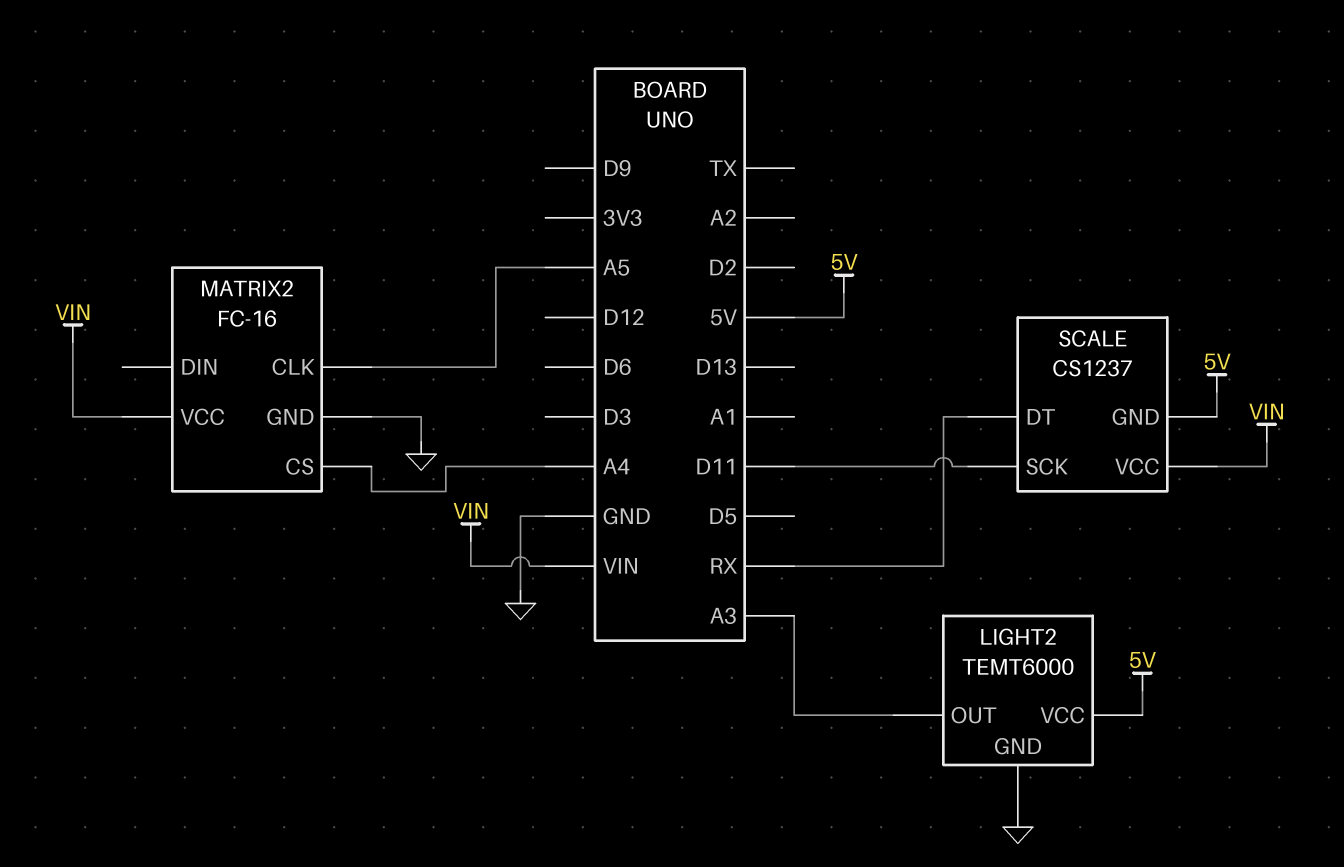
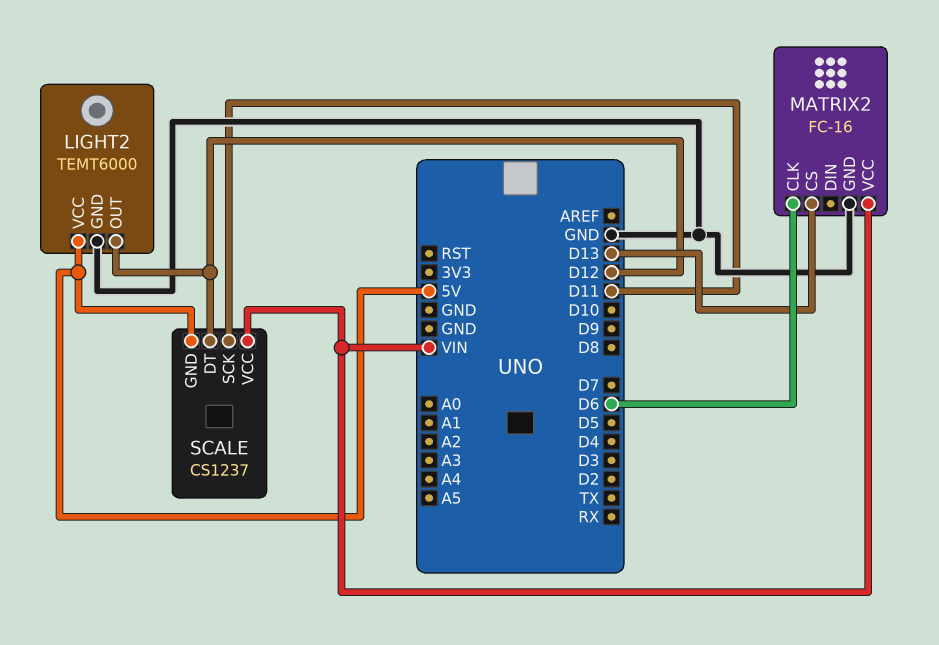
LIGHT2 pin OUT: A3 -> D12
MATRIX2 pin CLK: A5 -> D6
MATRIX2 pin CS: A4 -> D13
SCALE pin DT: RX -> D12

